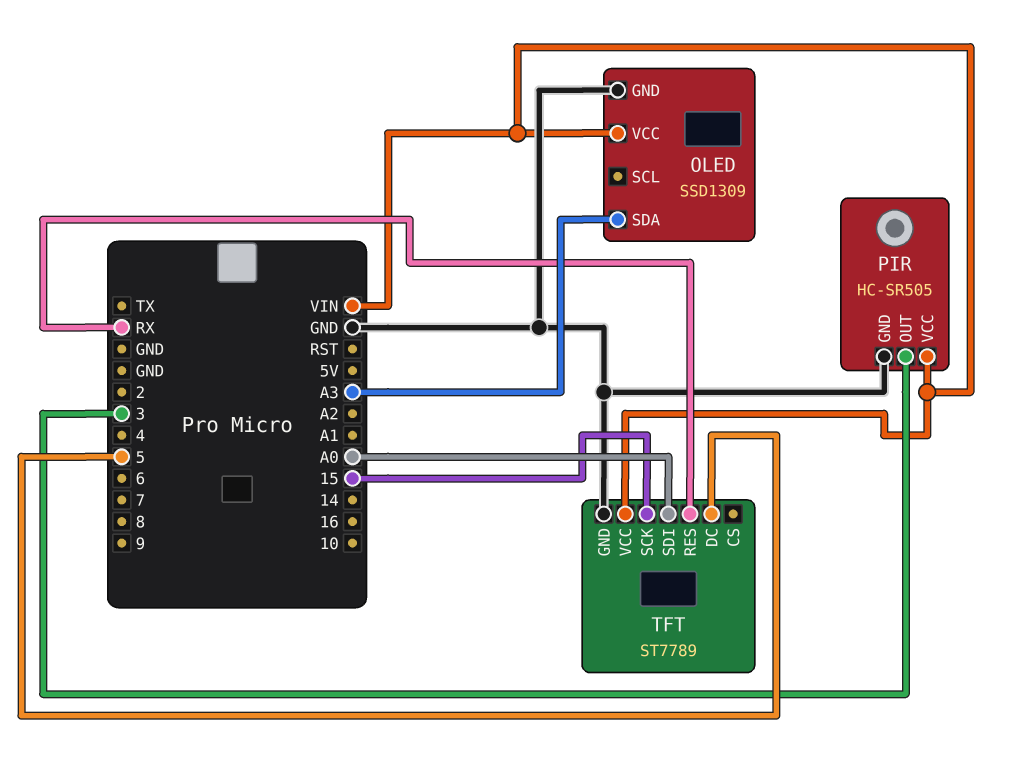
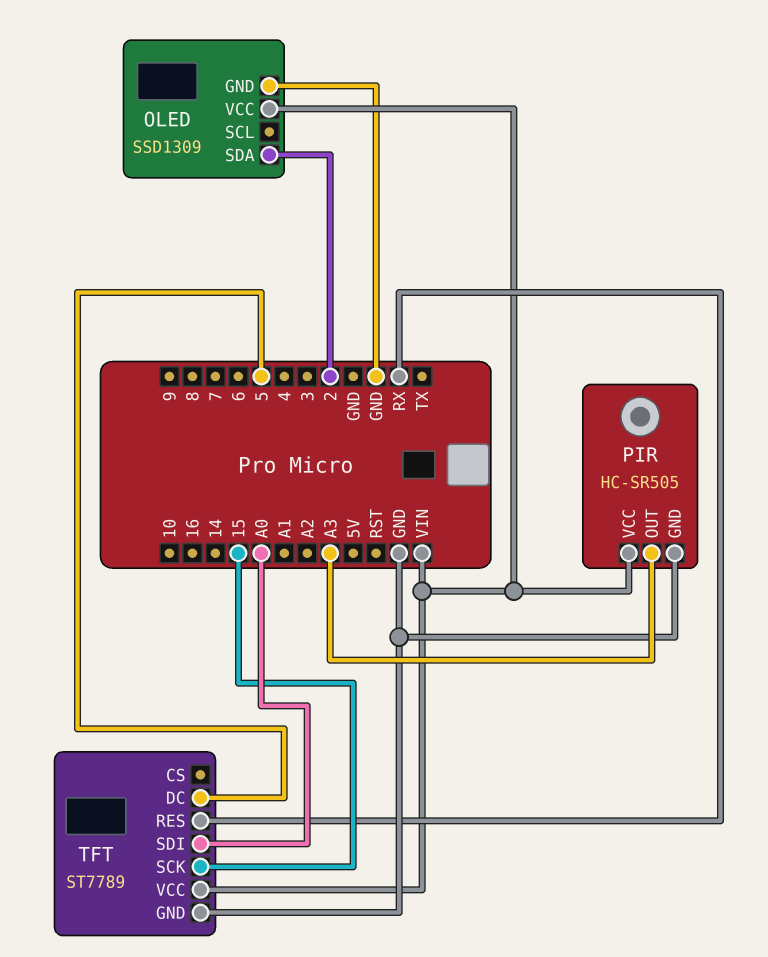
OLED pin SDA: A3 -> 2
PIR pin OUT: 3 -> A3

